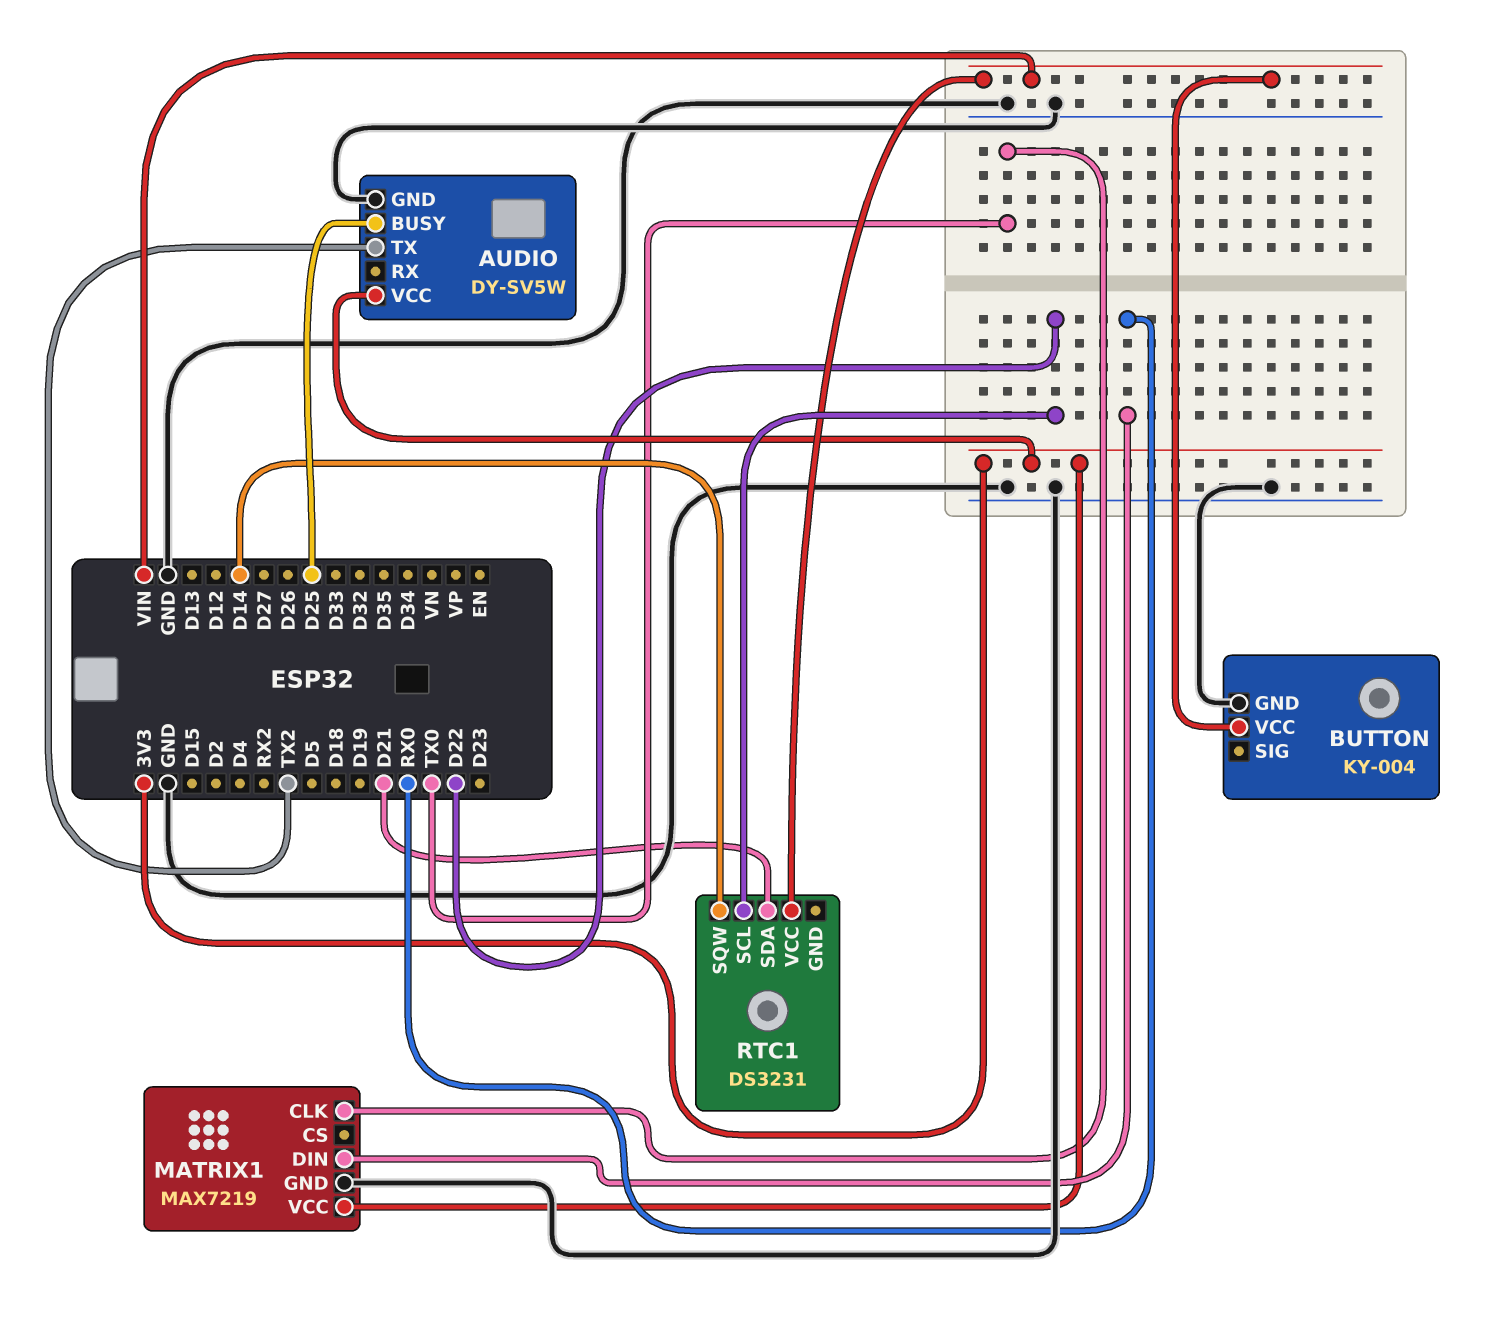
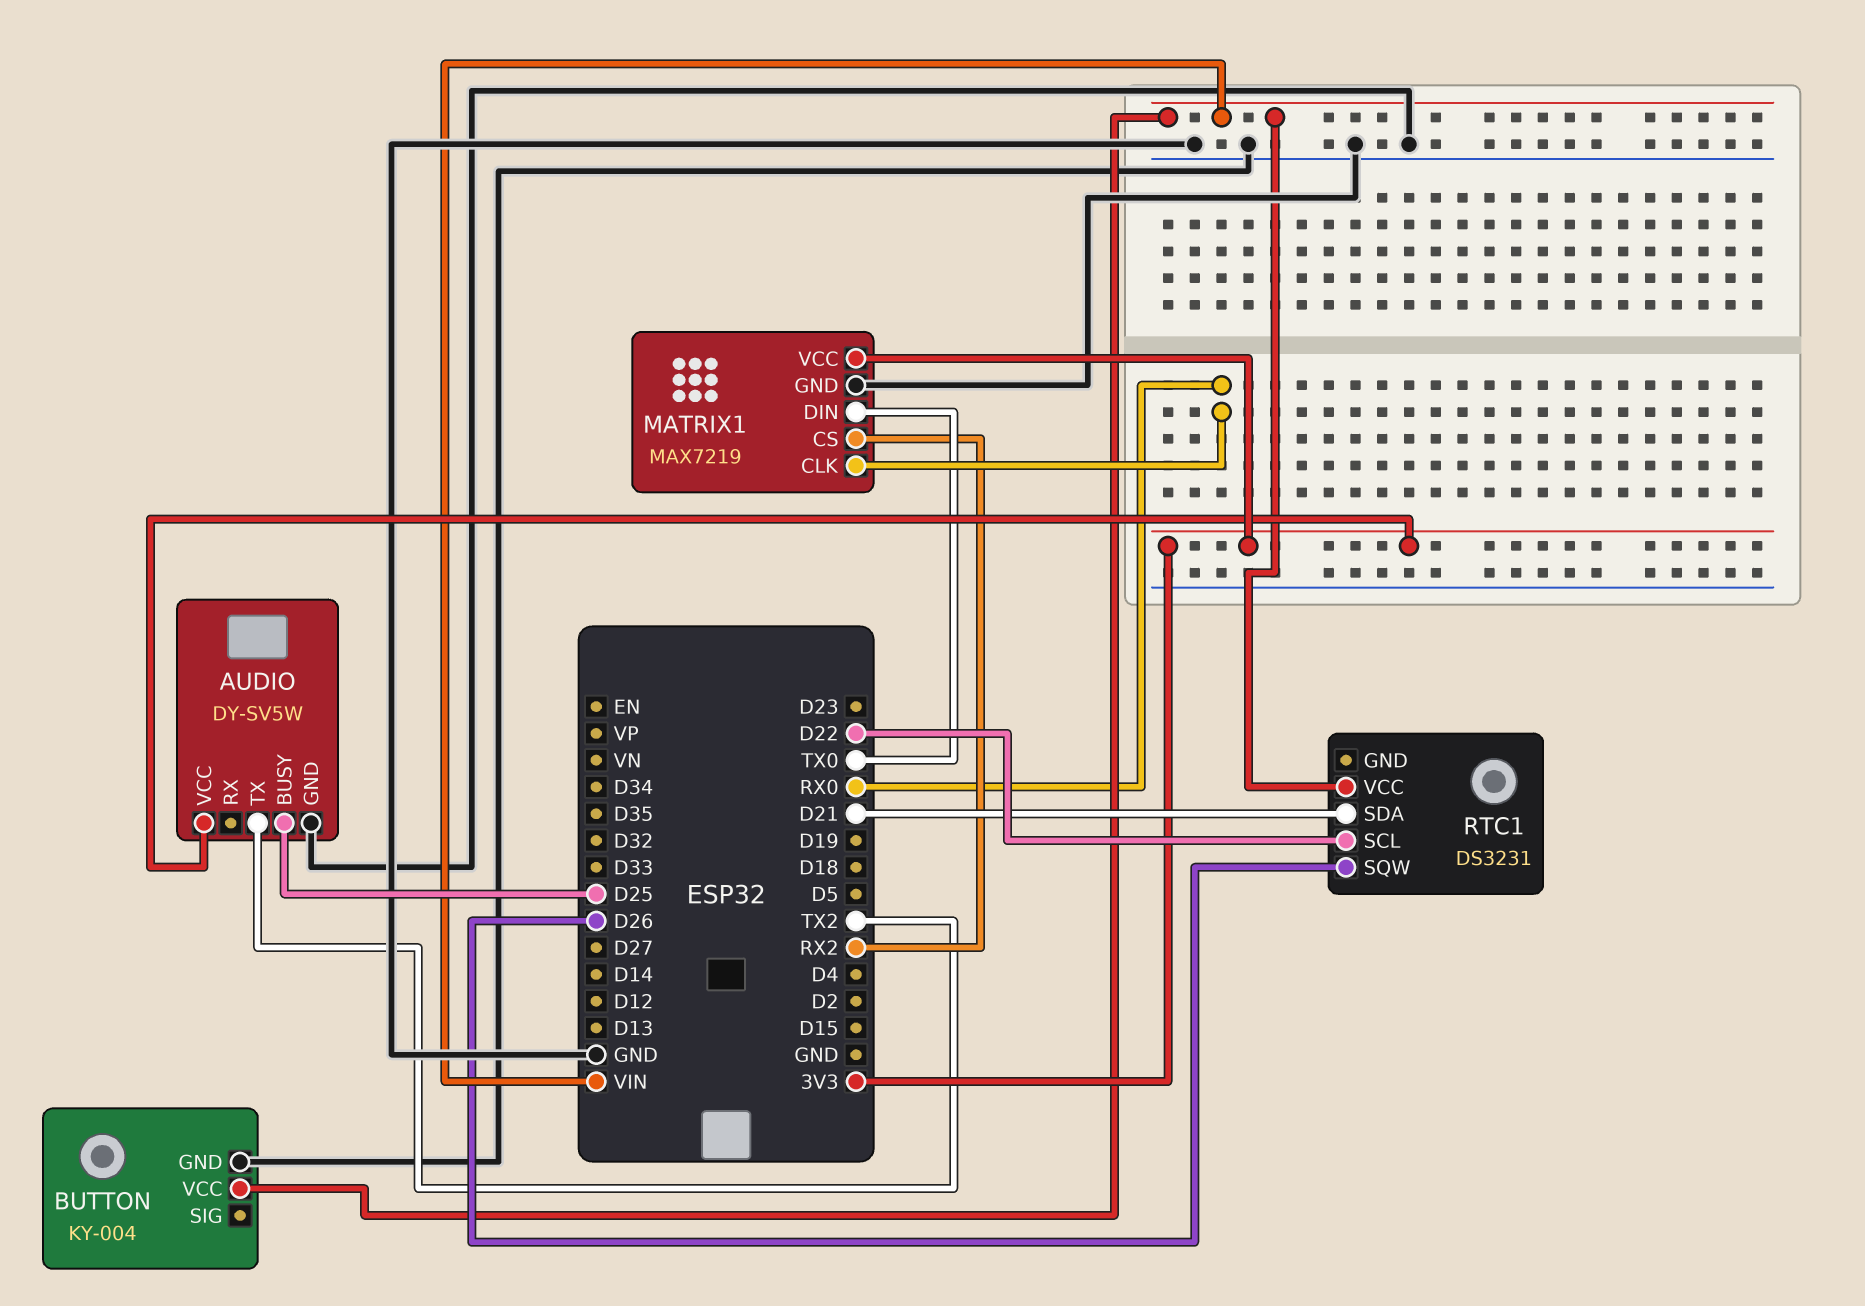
MATRIX1 pin CLK: TX0 -> RX0
MATRIX1 pin CS: none -> RX2
MATRIX1 pin DIN: RX0 -> TX0
RTC1 pin SQW: D14 -> D26

